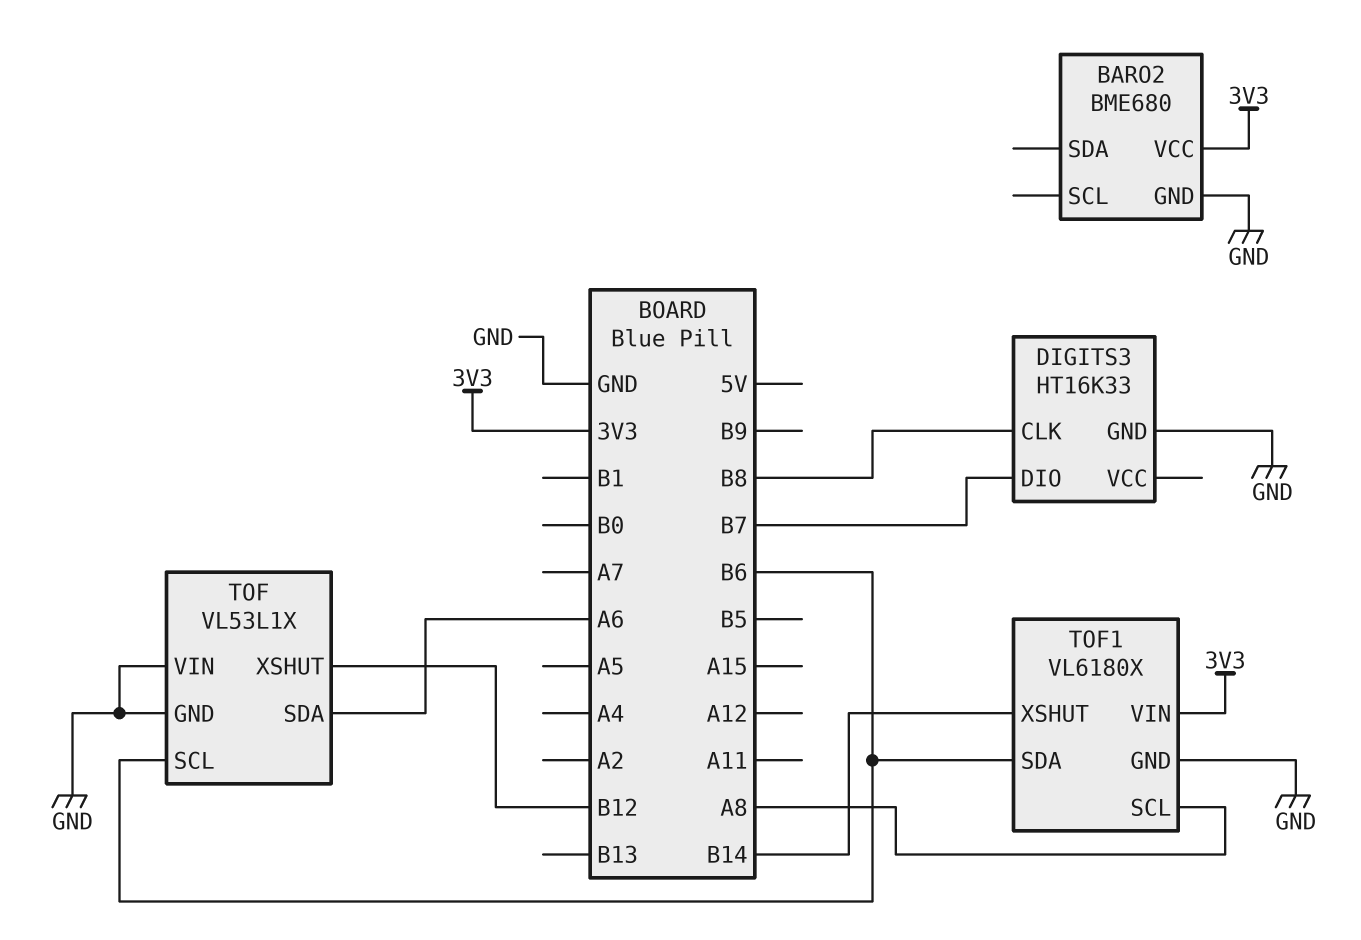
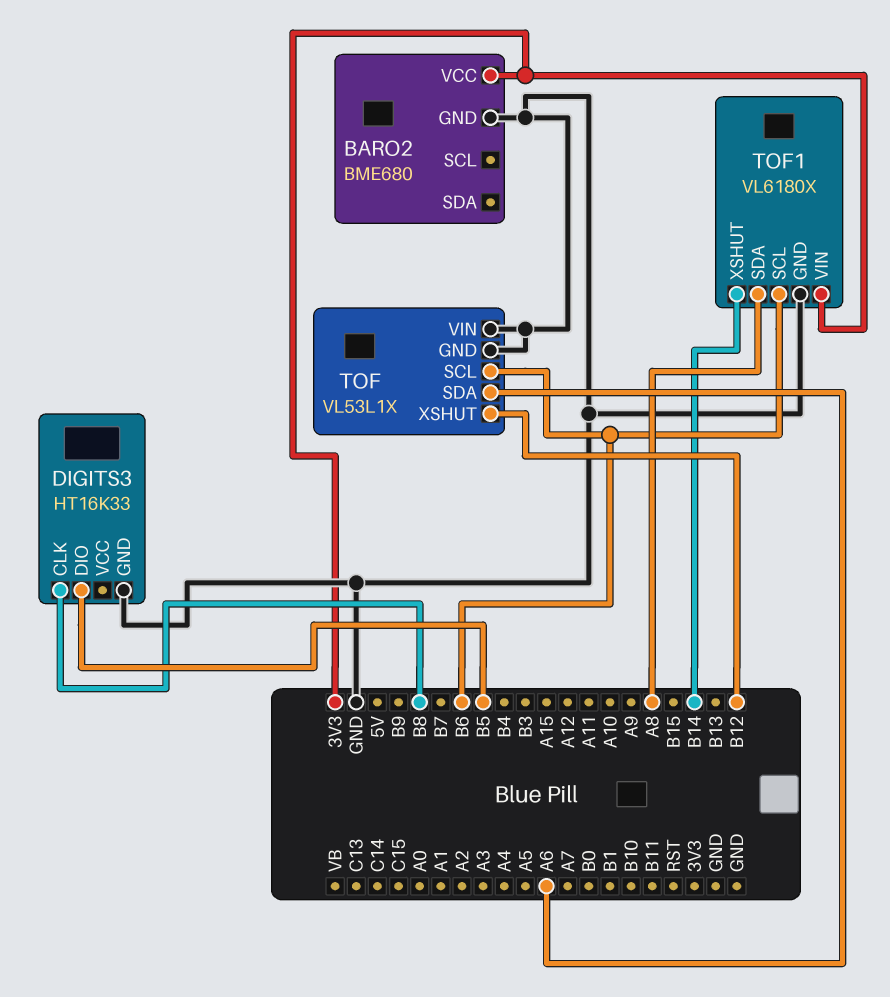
DIGITS3 pin DIO: B7 -> B5
TOF1 pin SCL: A8 -> B6
TOF1 pin SDA: B6 -> A8

